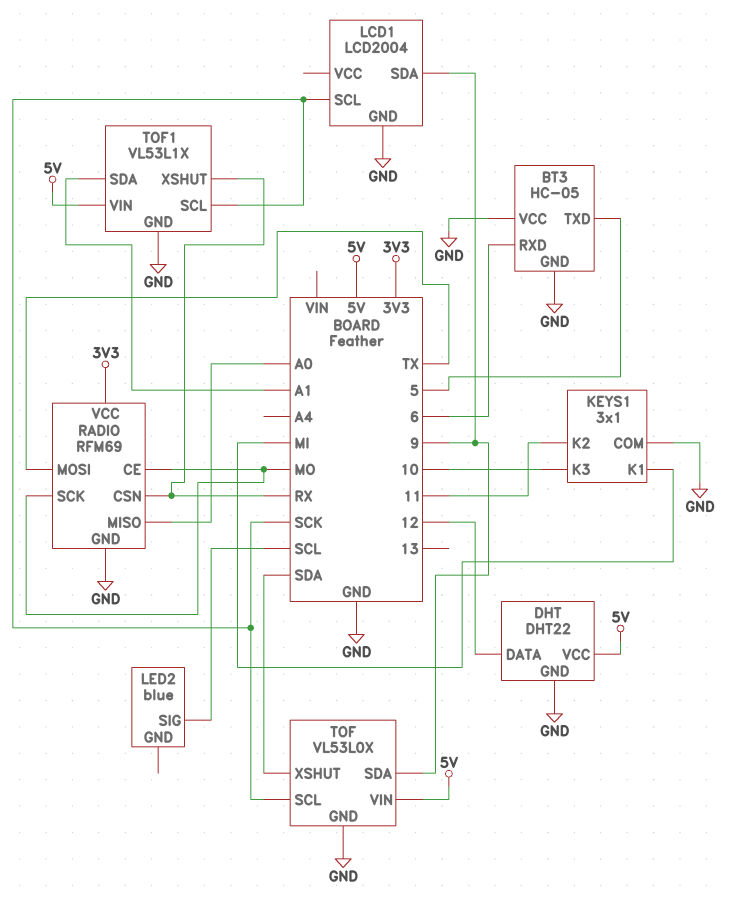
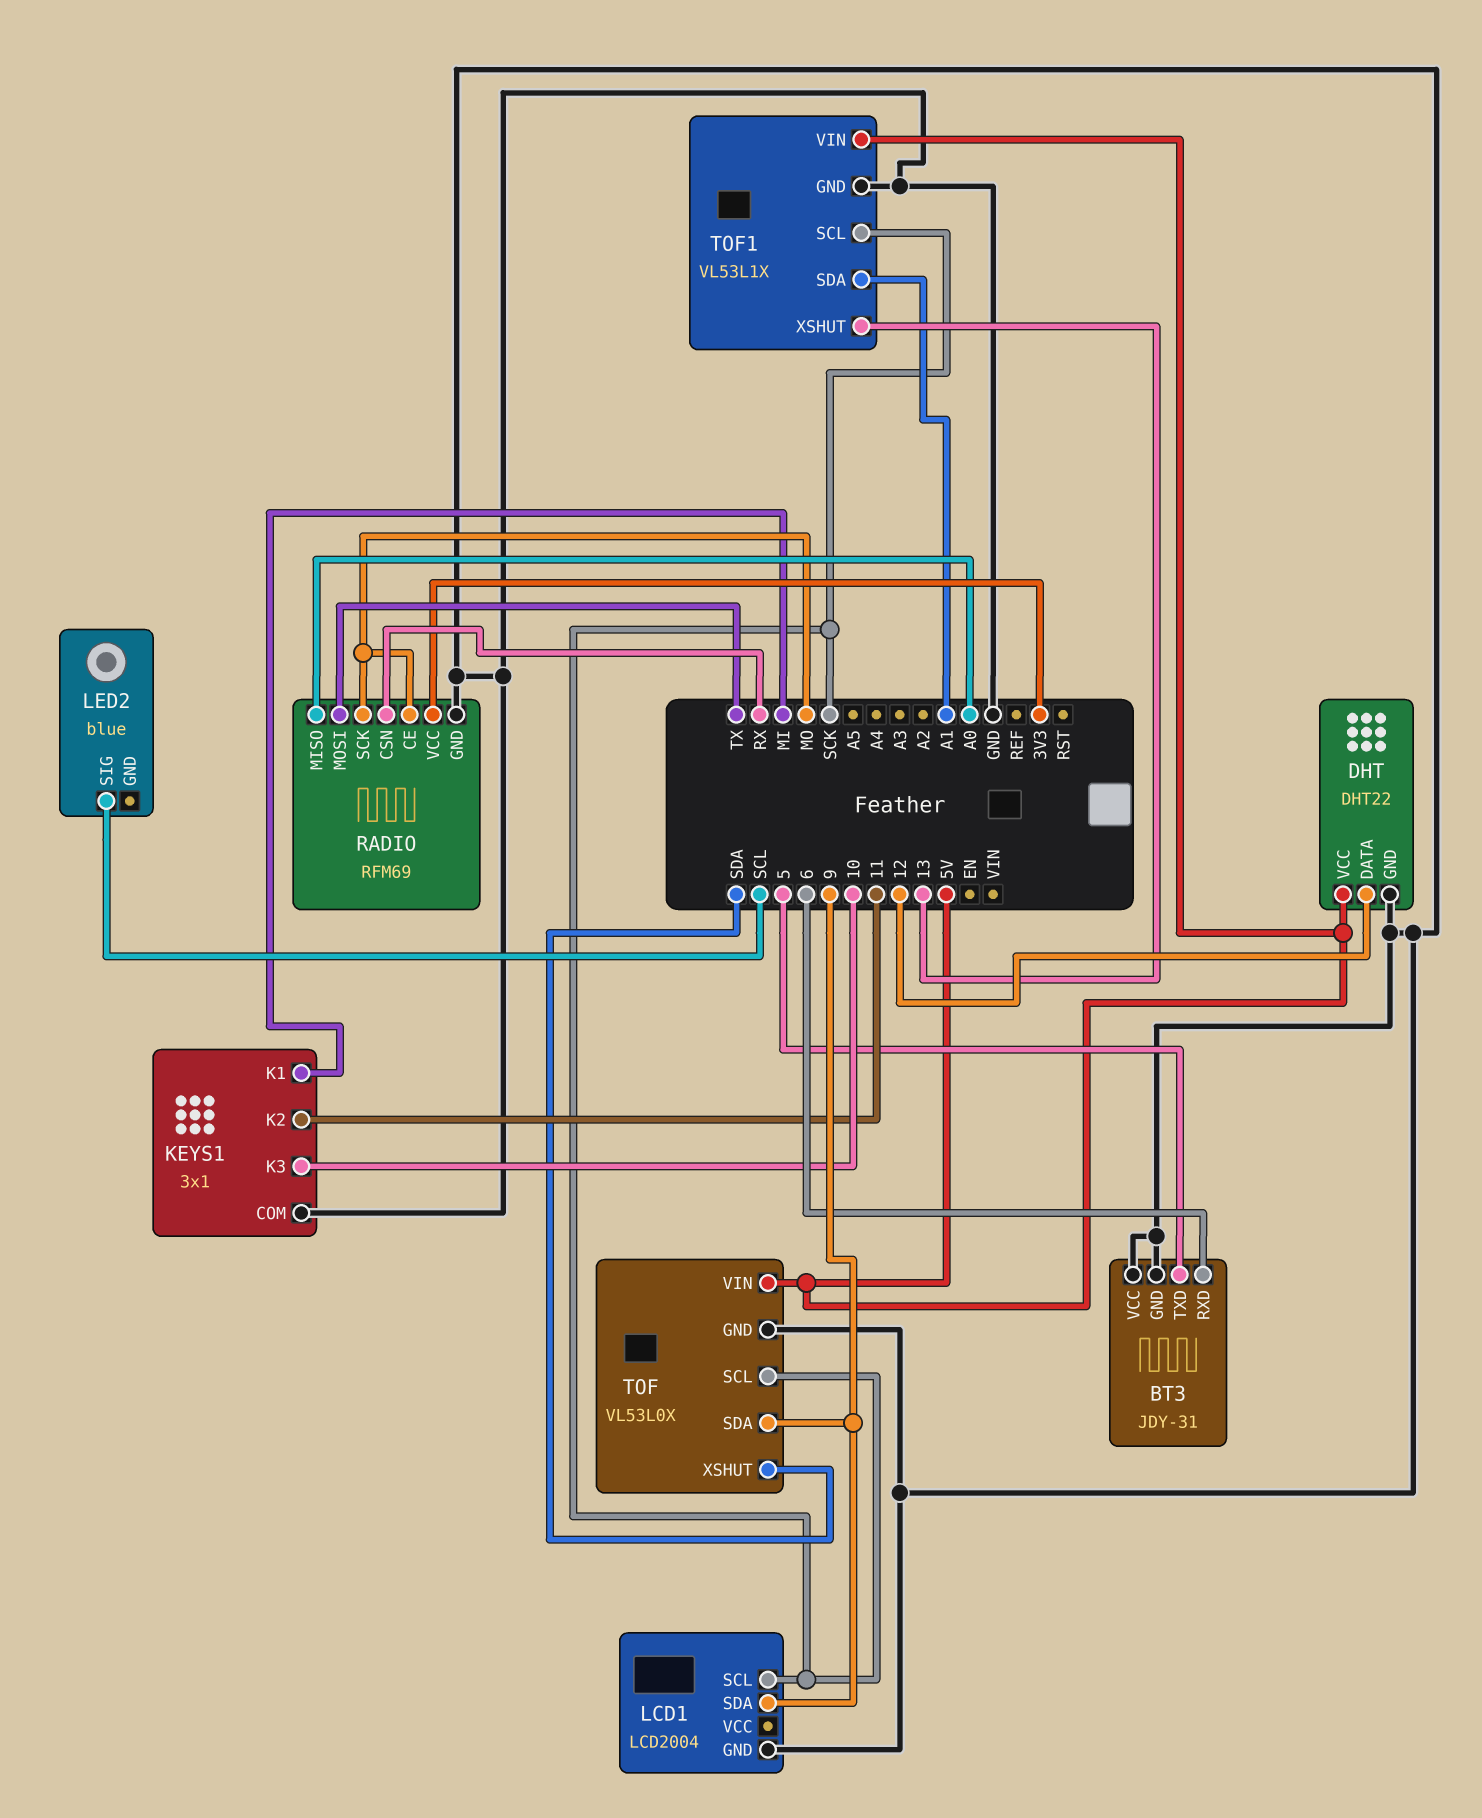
BT3: HC-05 -> JDY-31
TOF1 pin XSHUT: RX -> 13

